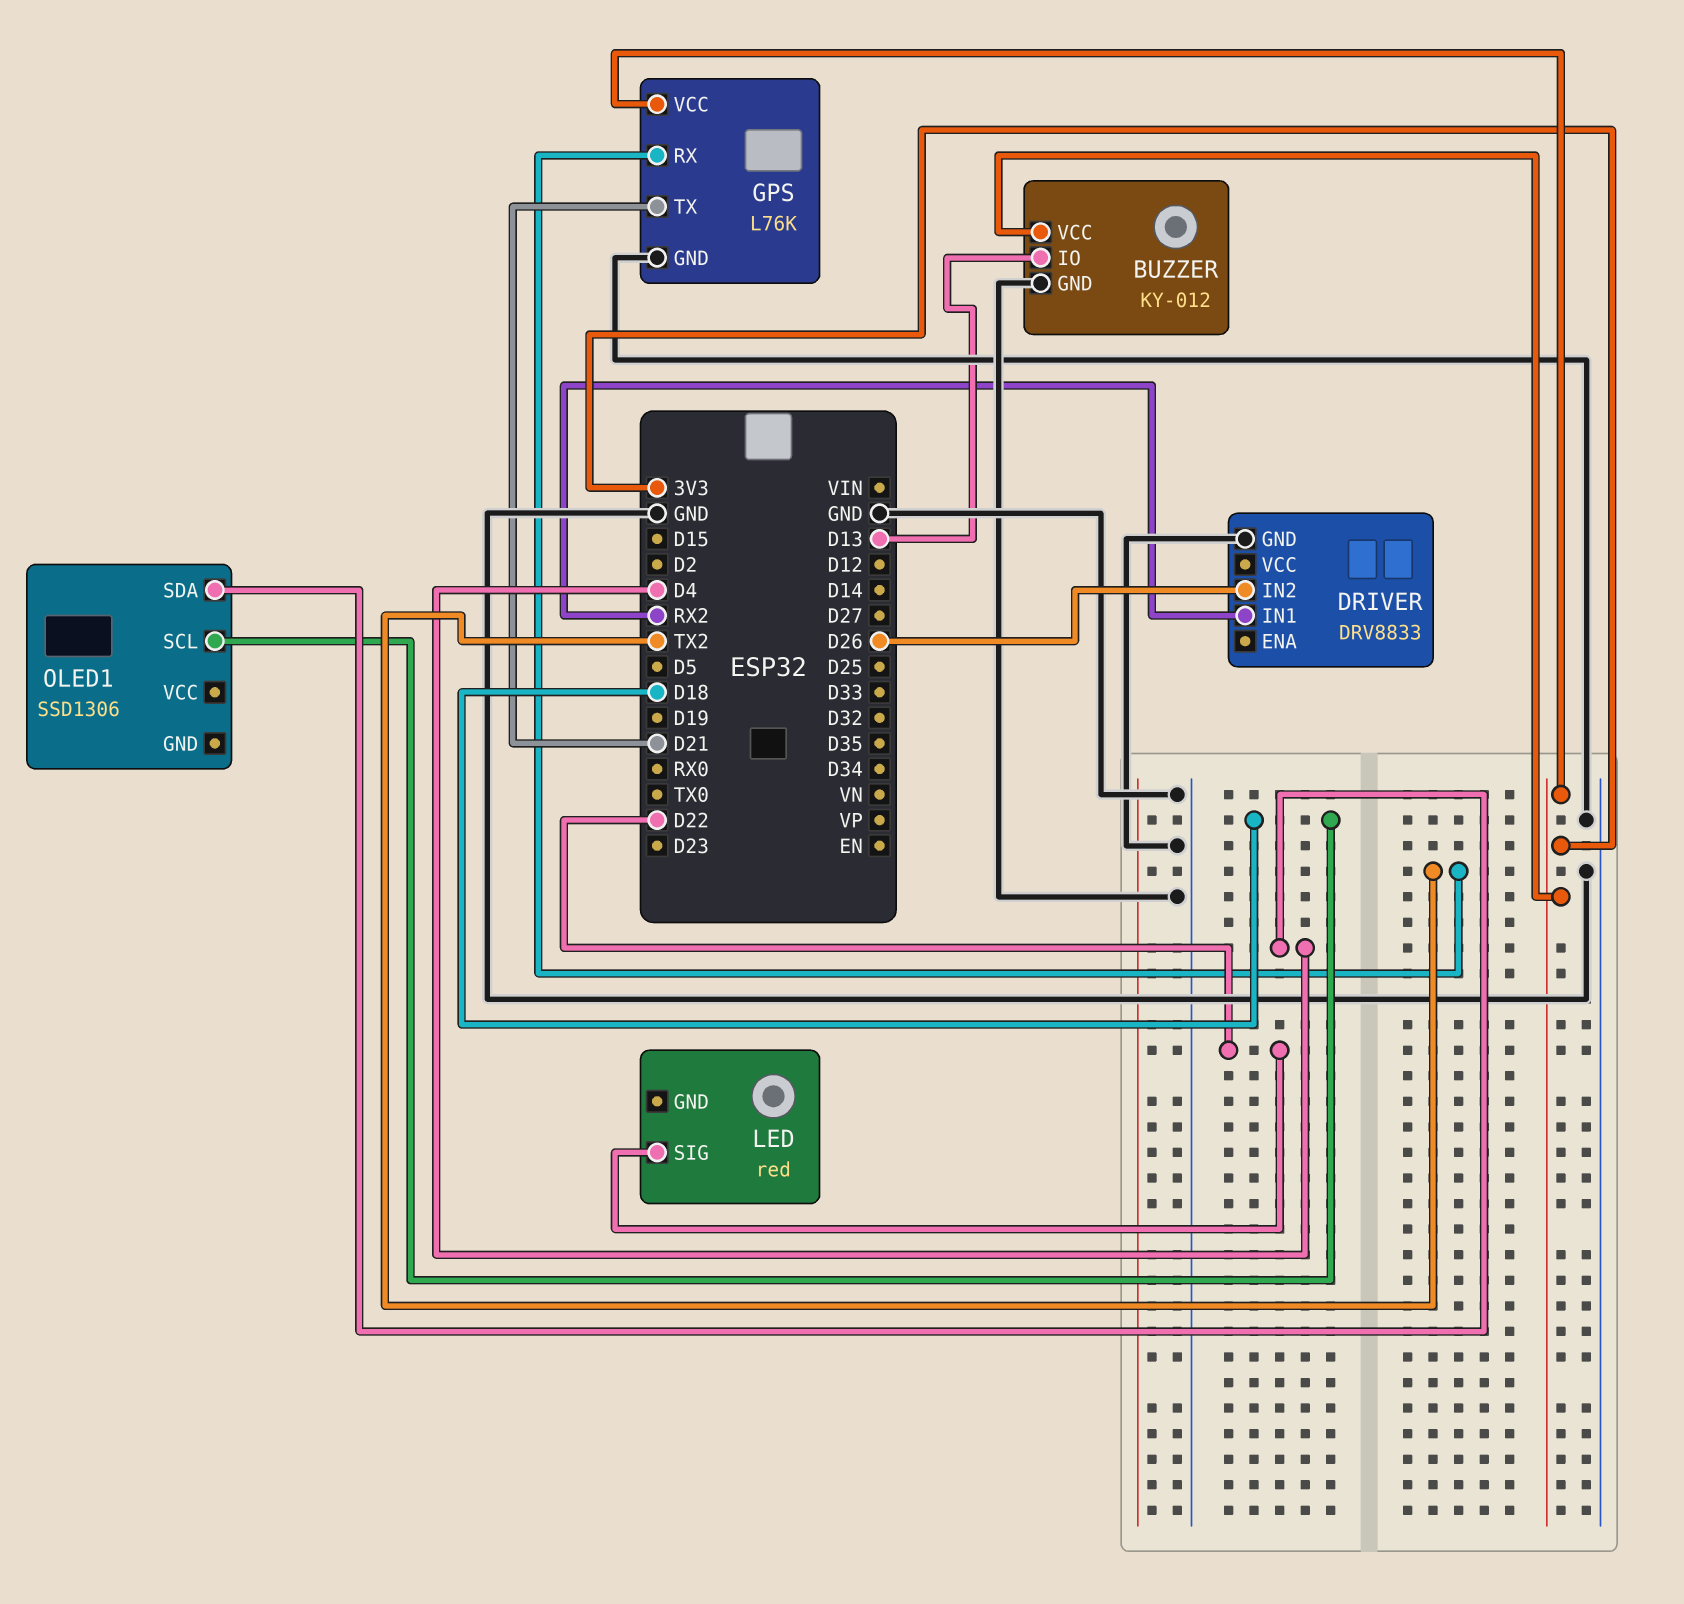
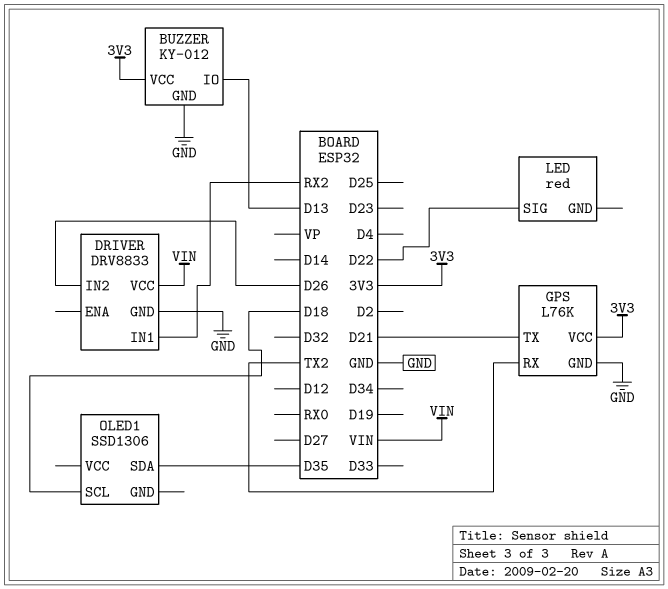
DRIVER pin VCC: none -> VIN
OLED1 pin SDA: D4 -> D35

